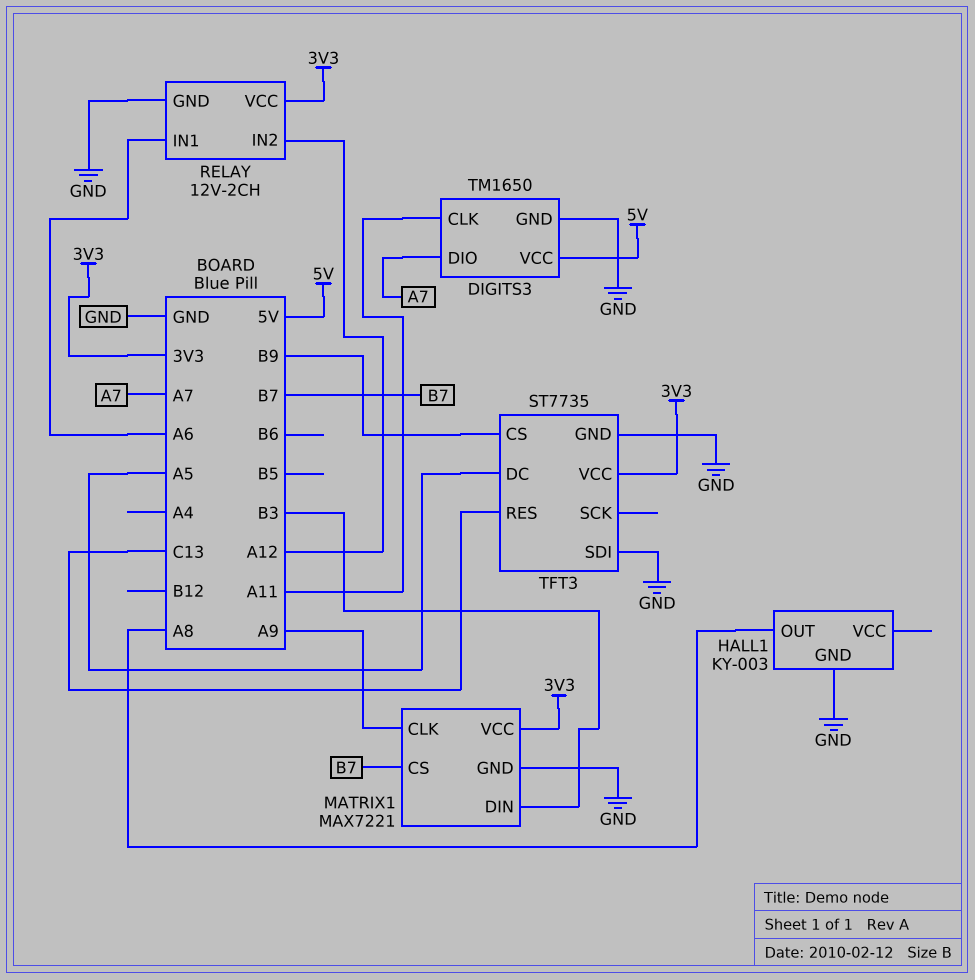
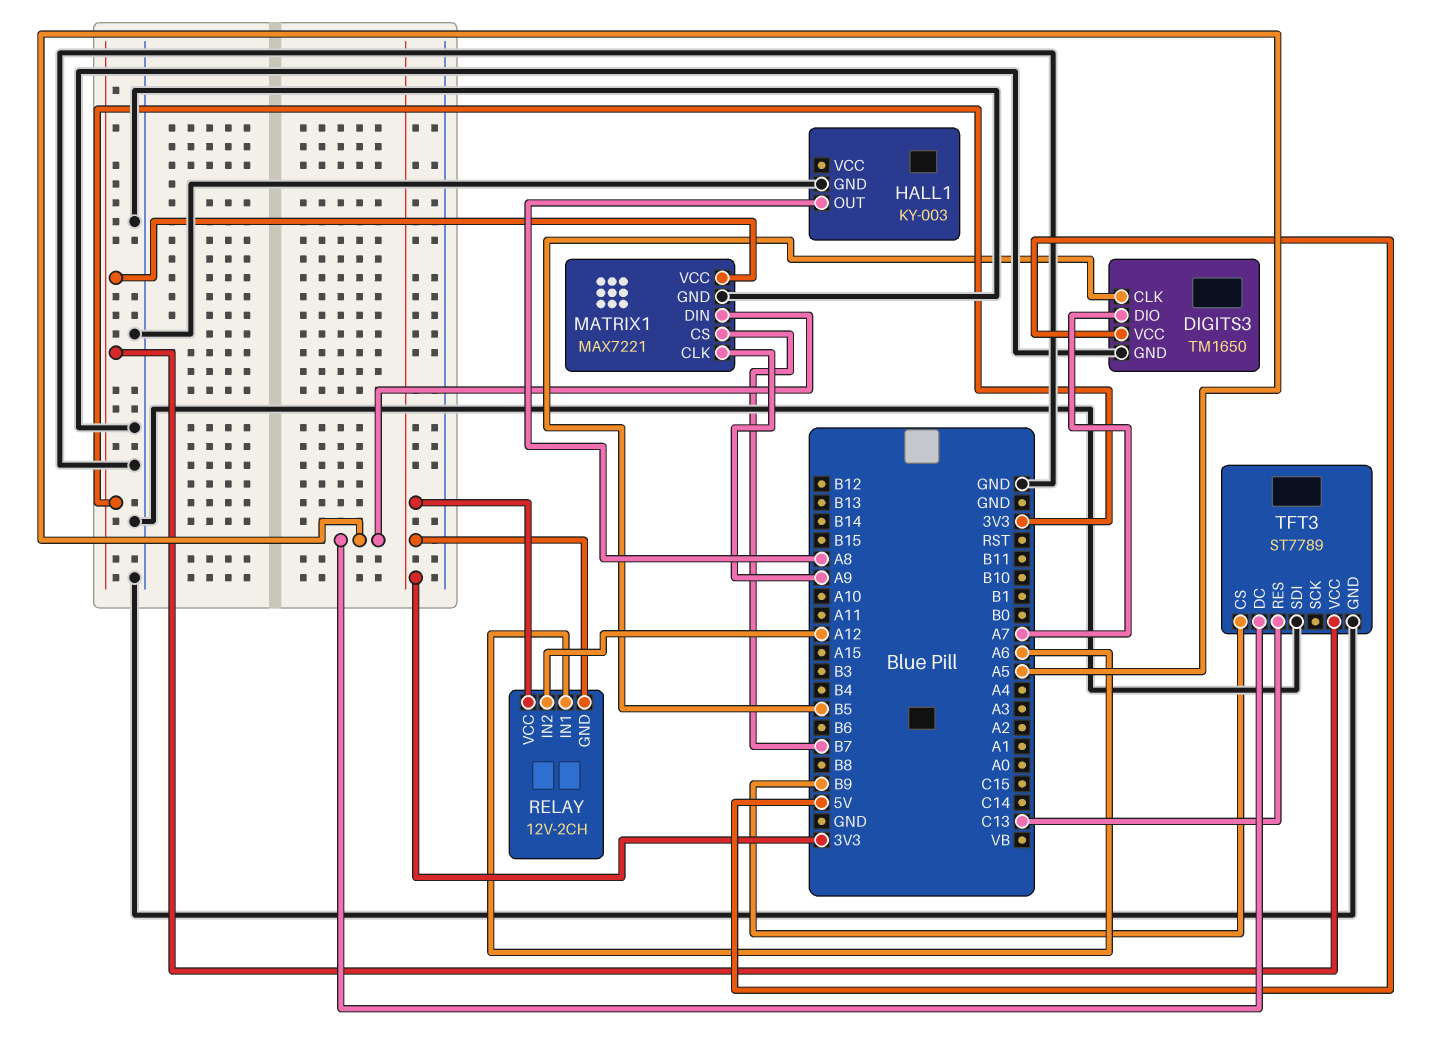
DIGITS3 pin CLK: A11 -> B5
MATRIX1 pin DIN: B3 -> A5
RELAY pin GND: GND -> 3V3
TFT3: ST7735 -> ST7789

